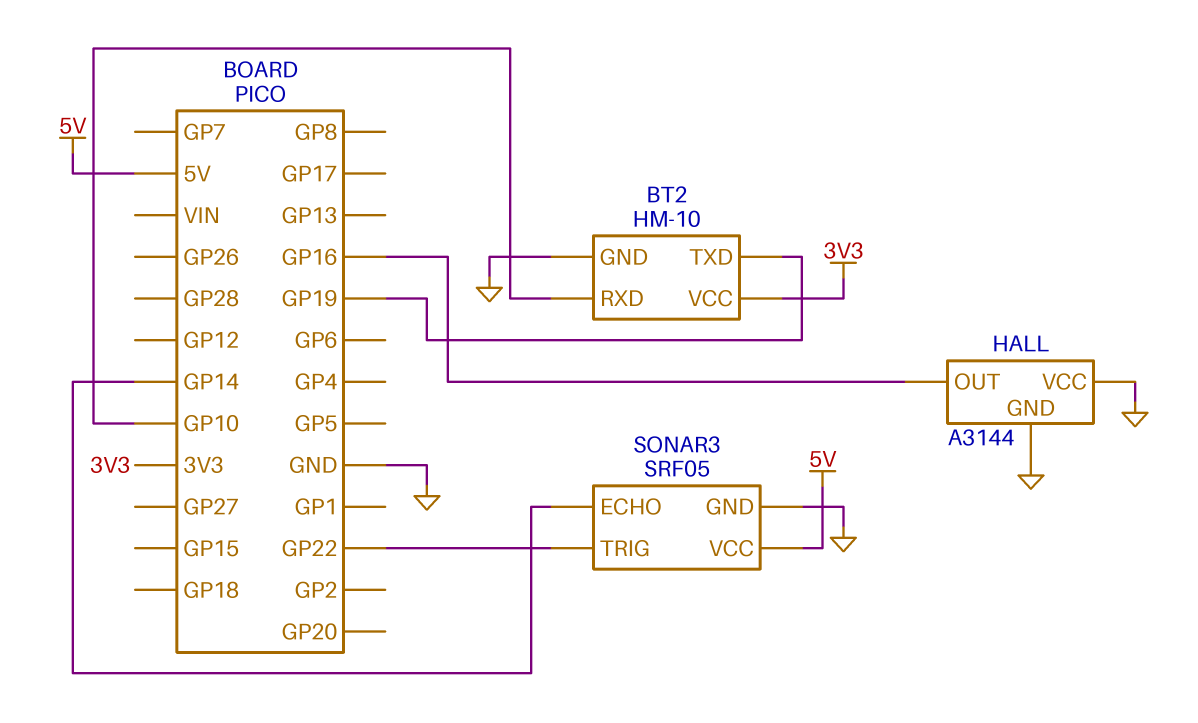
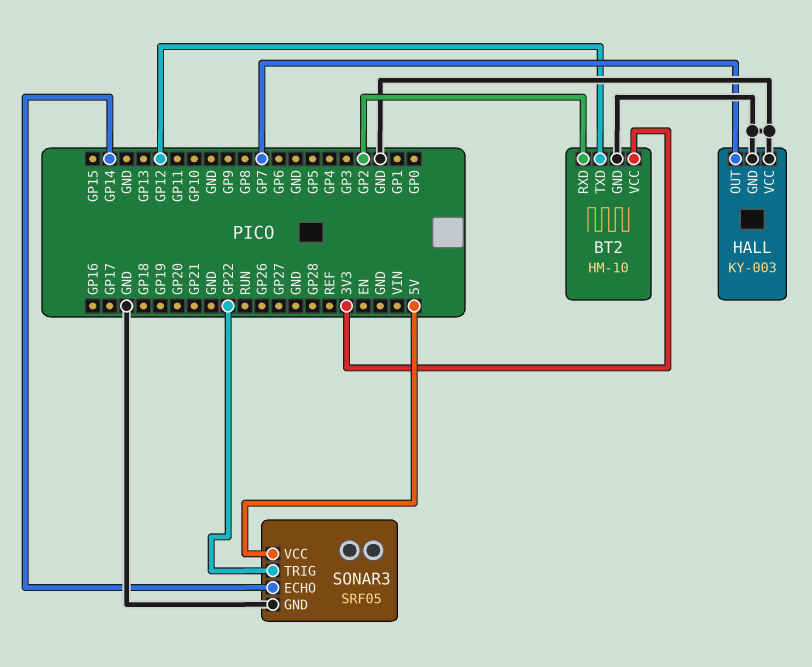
BT2 pin RXD: GP10 -> GP2
BT2 pin TXD: GP19 -> GP12
HALL: A3144 -> KY-003
HALL pin OUT: GP16 -> GP7

